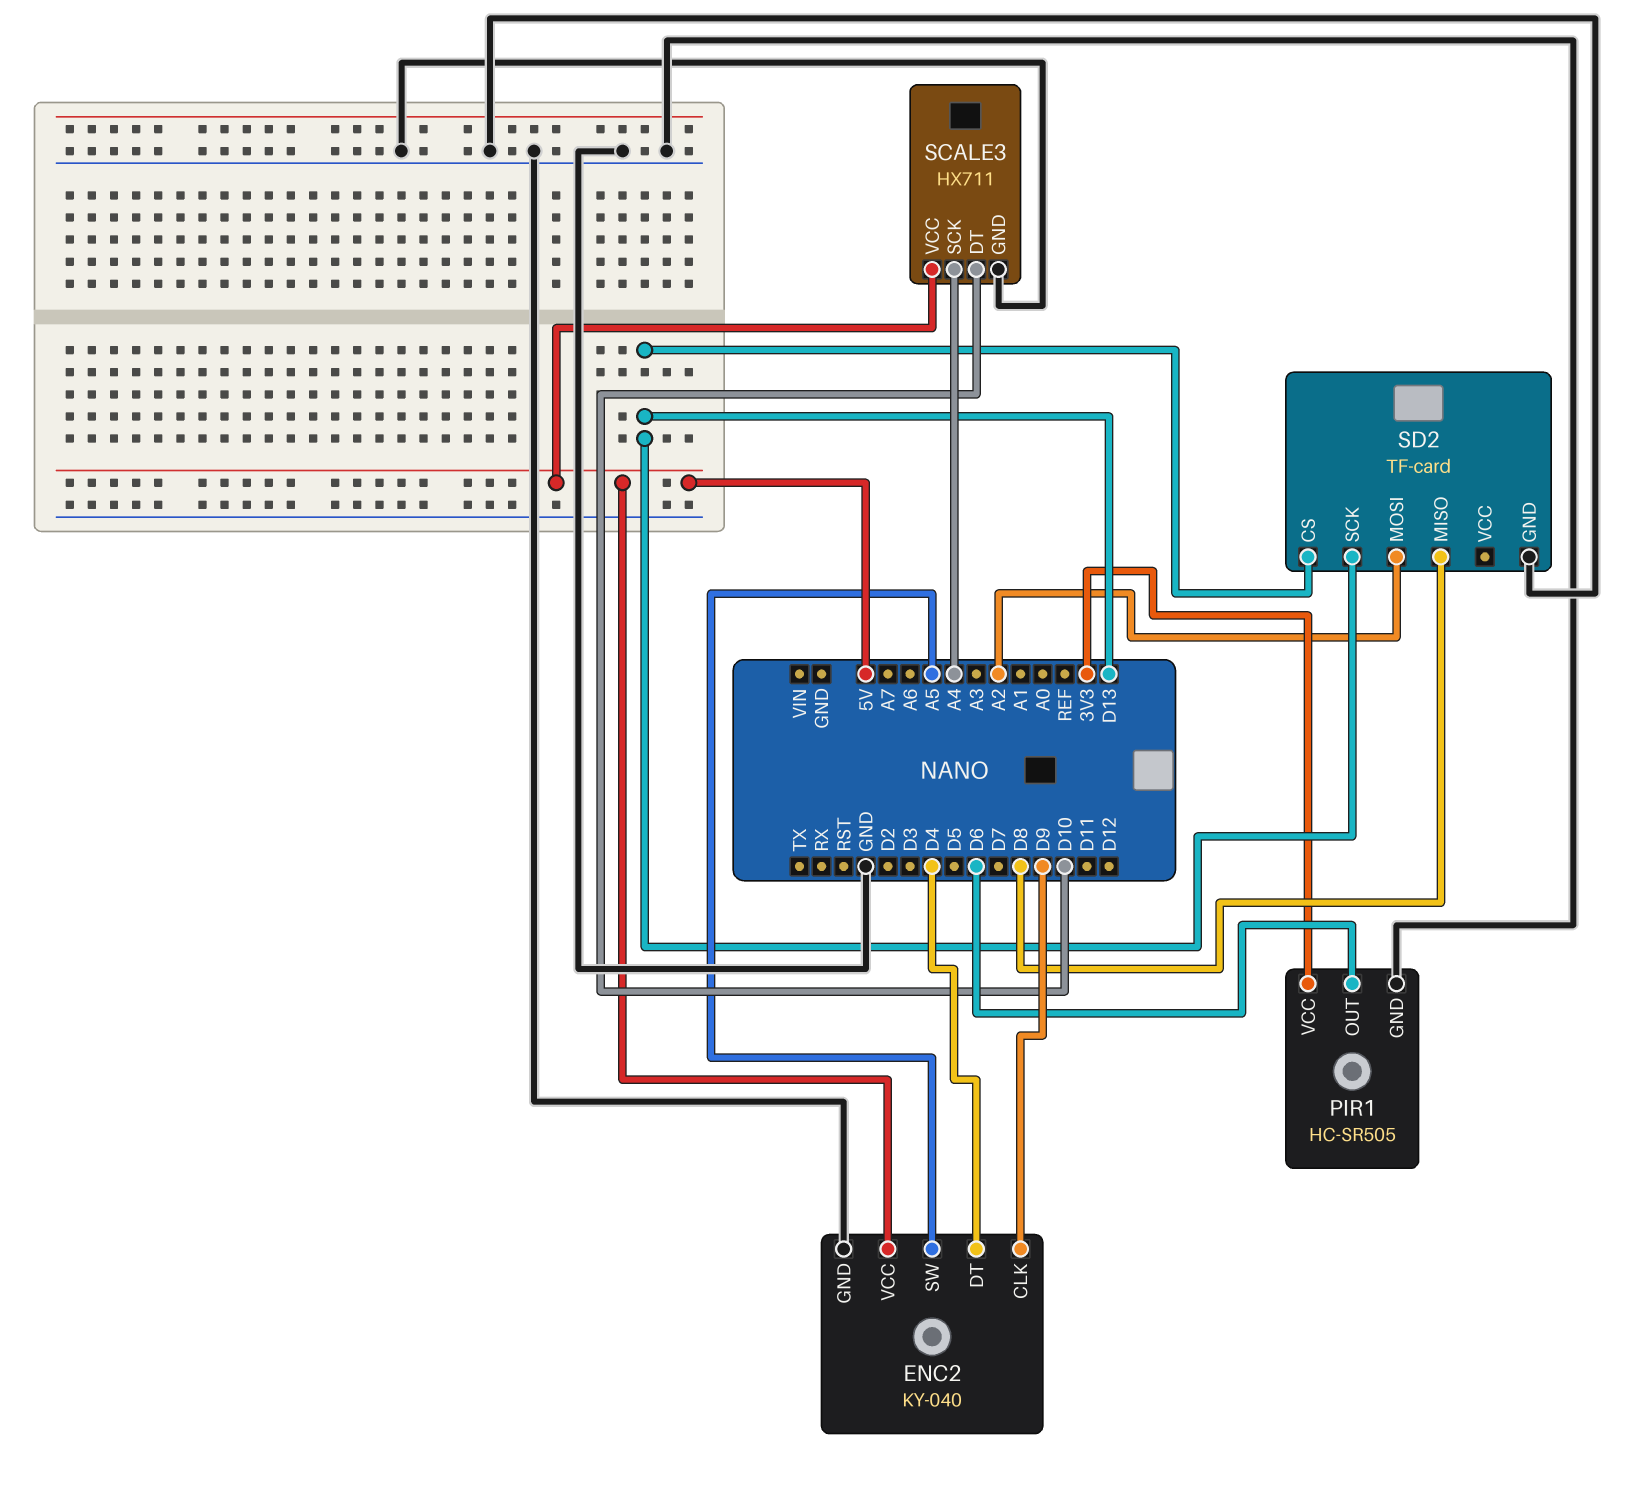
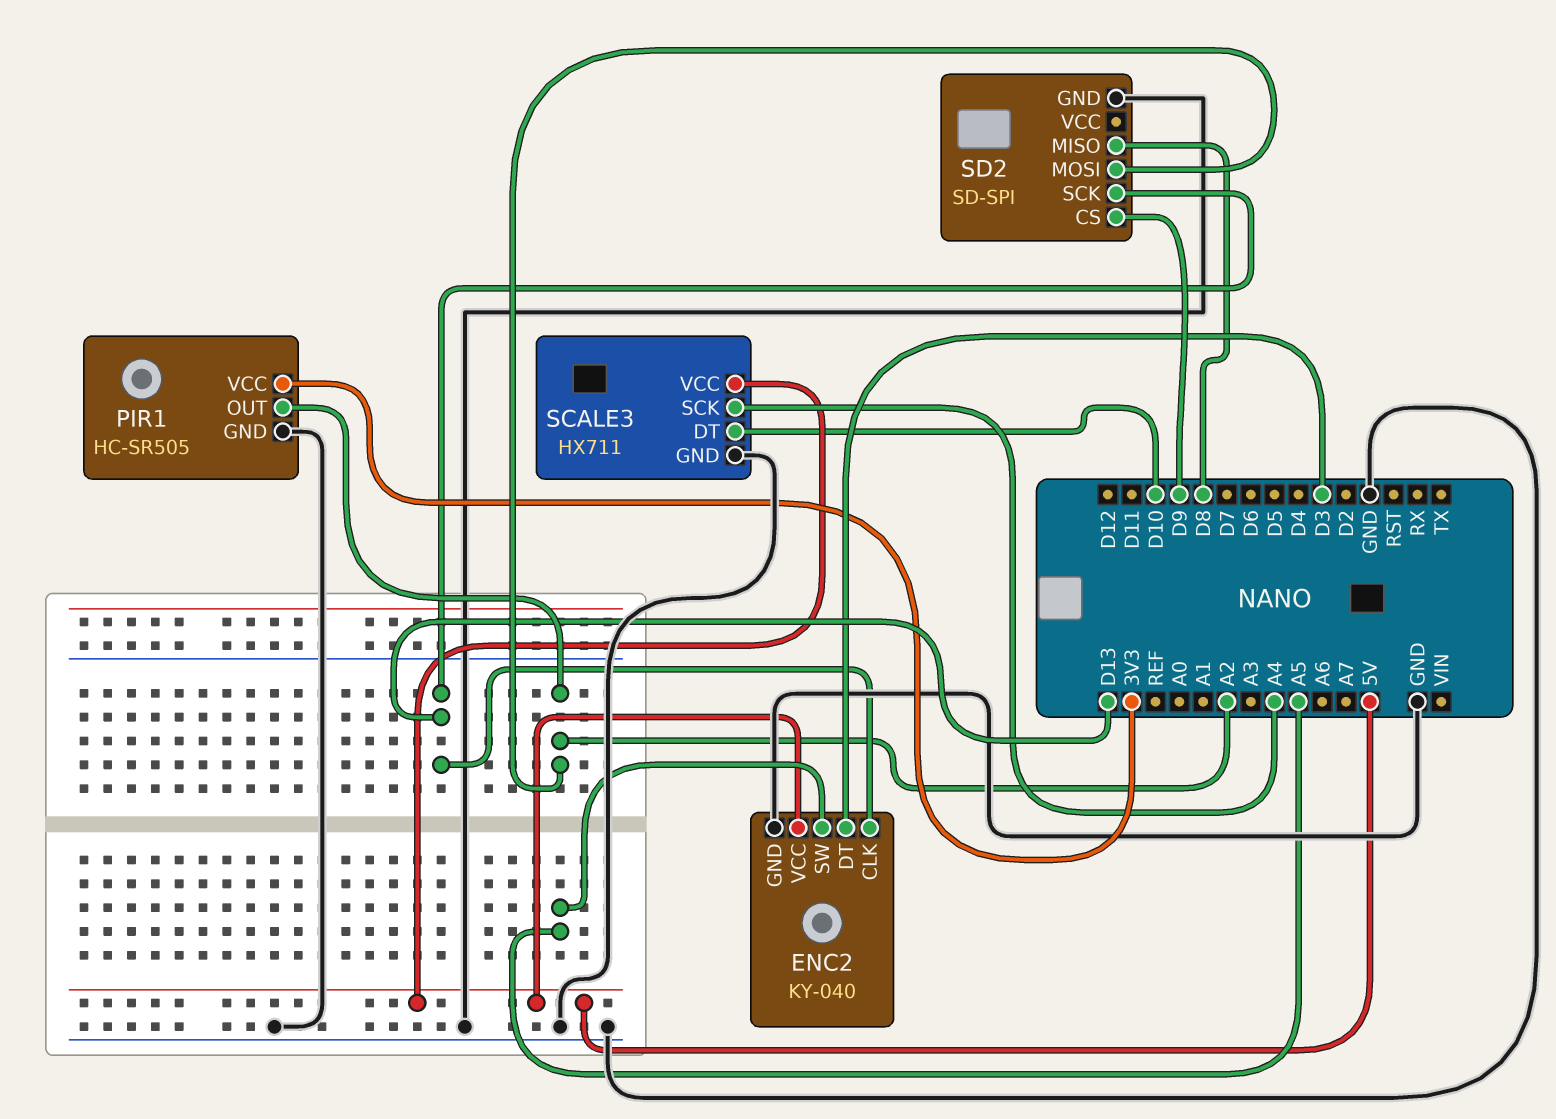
ENC2 pin CLK: D9 -> D13
ENC2 pin DT: D4 -> D3
PIR1 pin OUT: D6 -> A2
SD2: TF-card -> SD-SPI
SD2 pin CS: D13 -> D9

